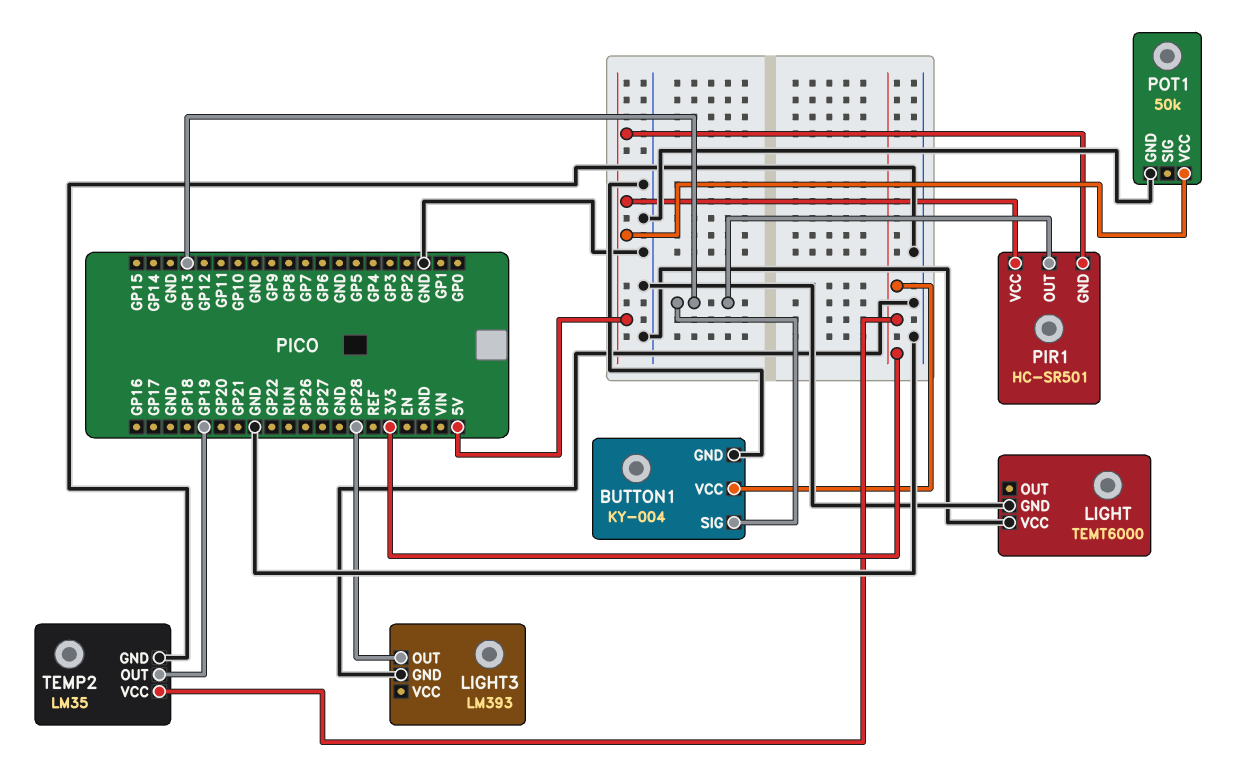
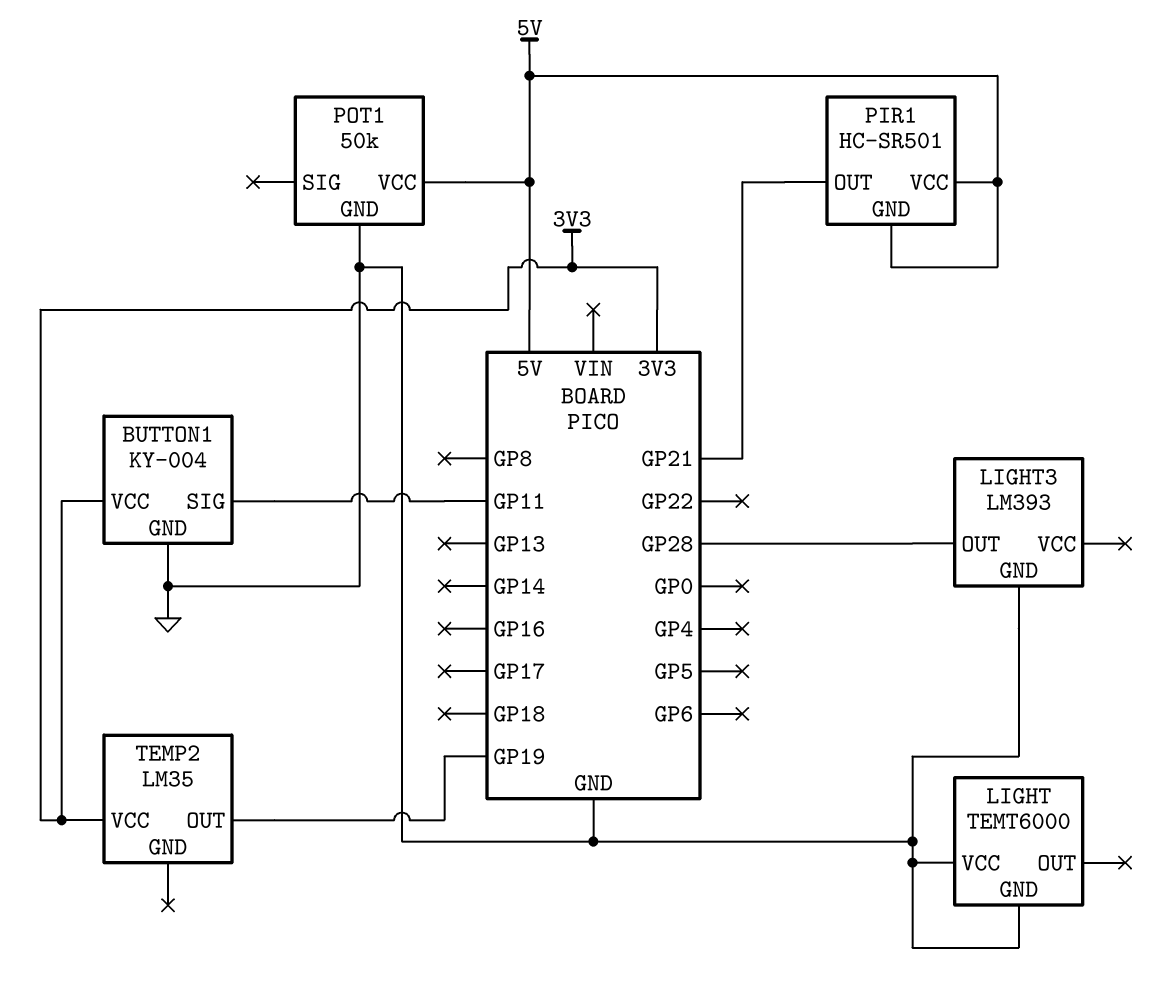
BUTTON1 pin SIG: GP13 -> GP11
PIR1 pin OUT: GP13 -> GP21
TEMP2 pin GND: GND -> none

